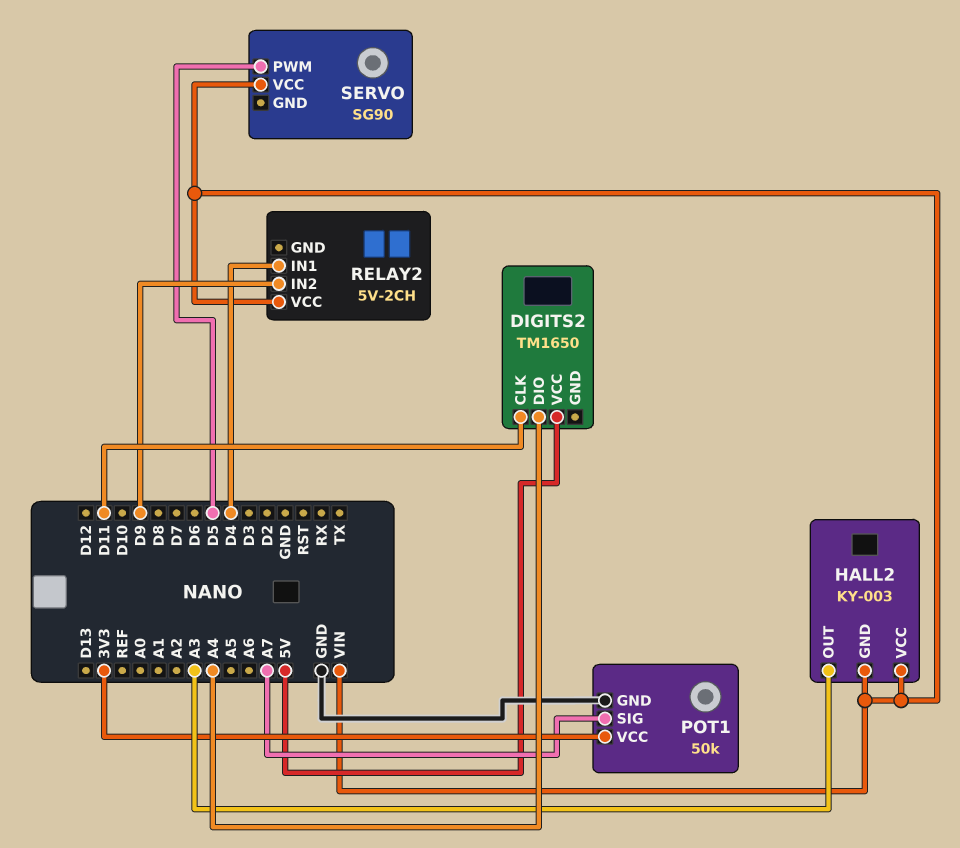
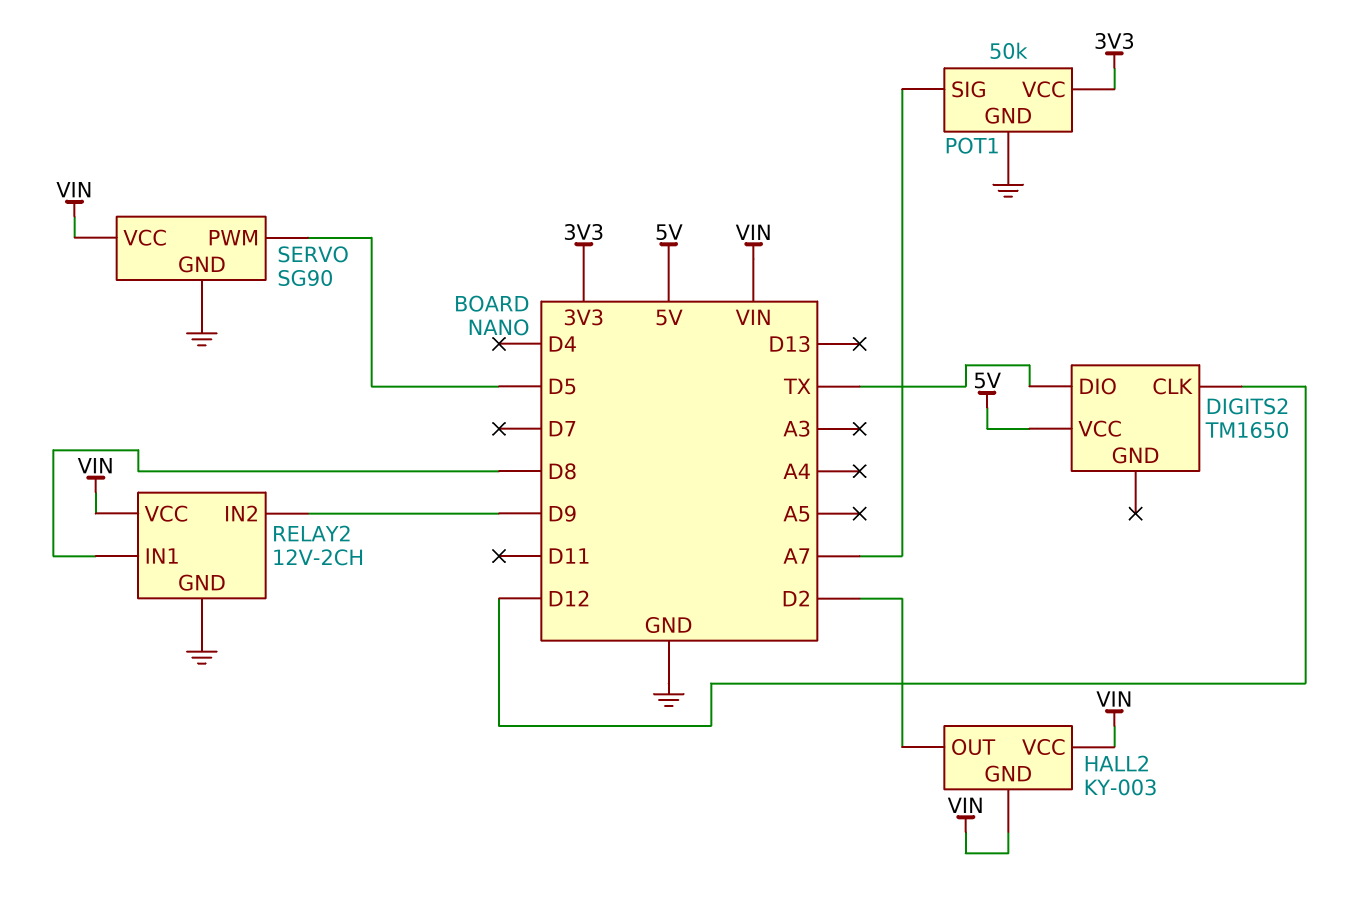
DIGITS2 pin CLK: D11 -> D12
DIGITS2 pin DIO: A4 -> TX
HALL2 pin OUT: A3 -> D2
RELAY2: 5V-2CH -> 12V-2CH
RELAY2 pin GND: none -> GND
RELAY2 pin IN1: D4 -> D8
SERVO pin GND: none -> GND

